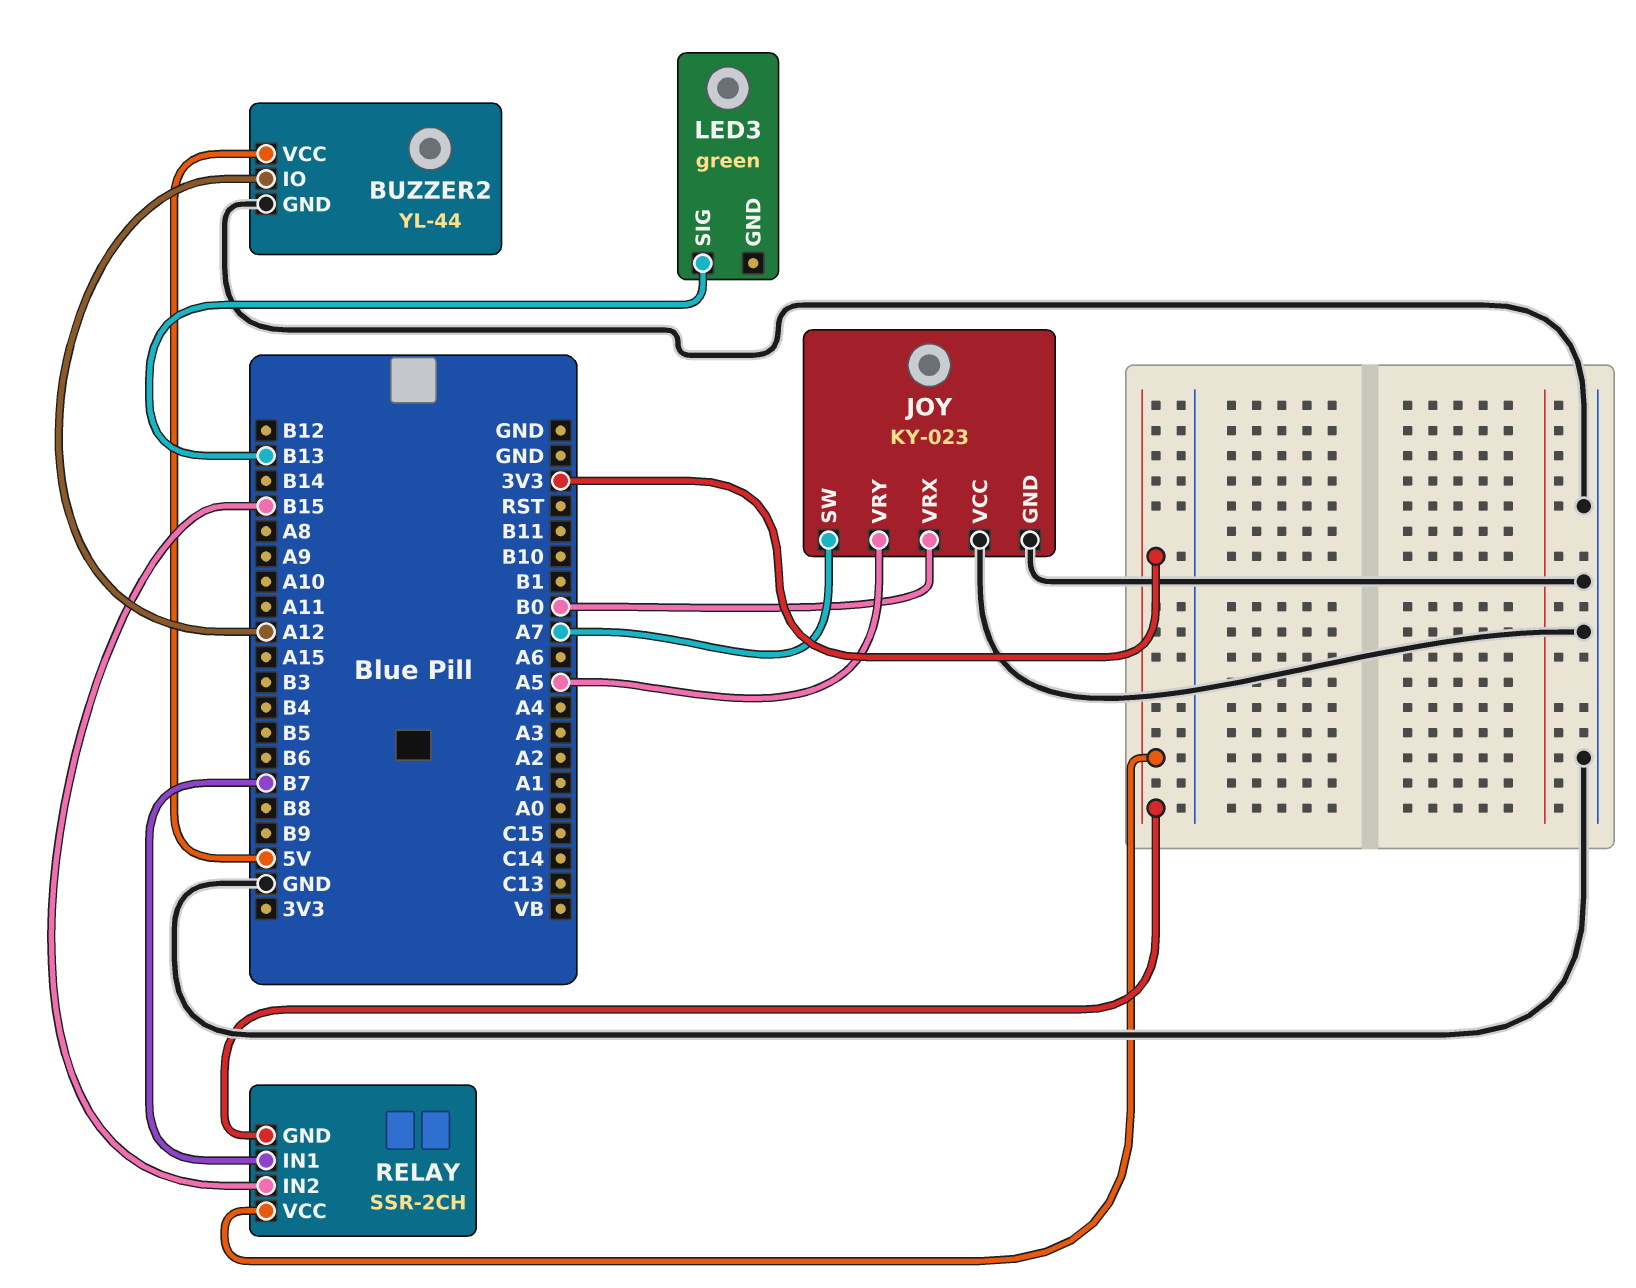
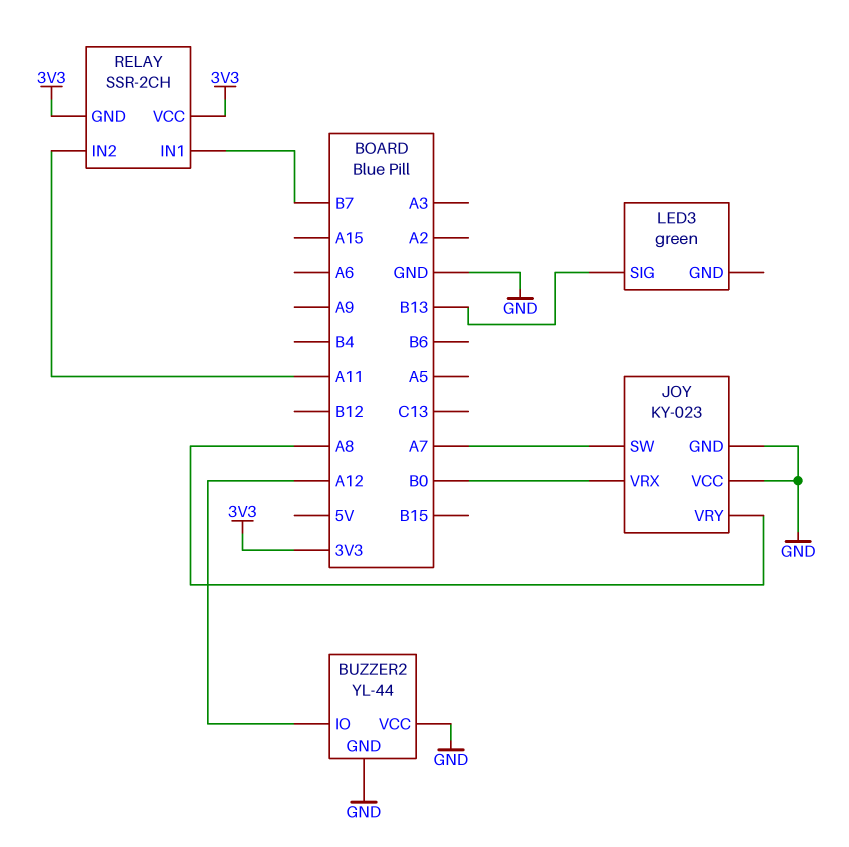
BUZZER2 pin VCC: 5V -> GND
JOY pin VRY: A5 -> A8
RELAY pin IN2: B15 -> A11

